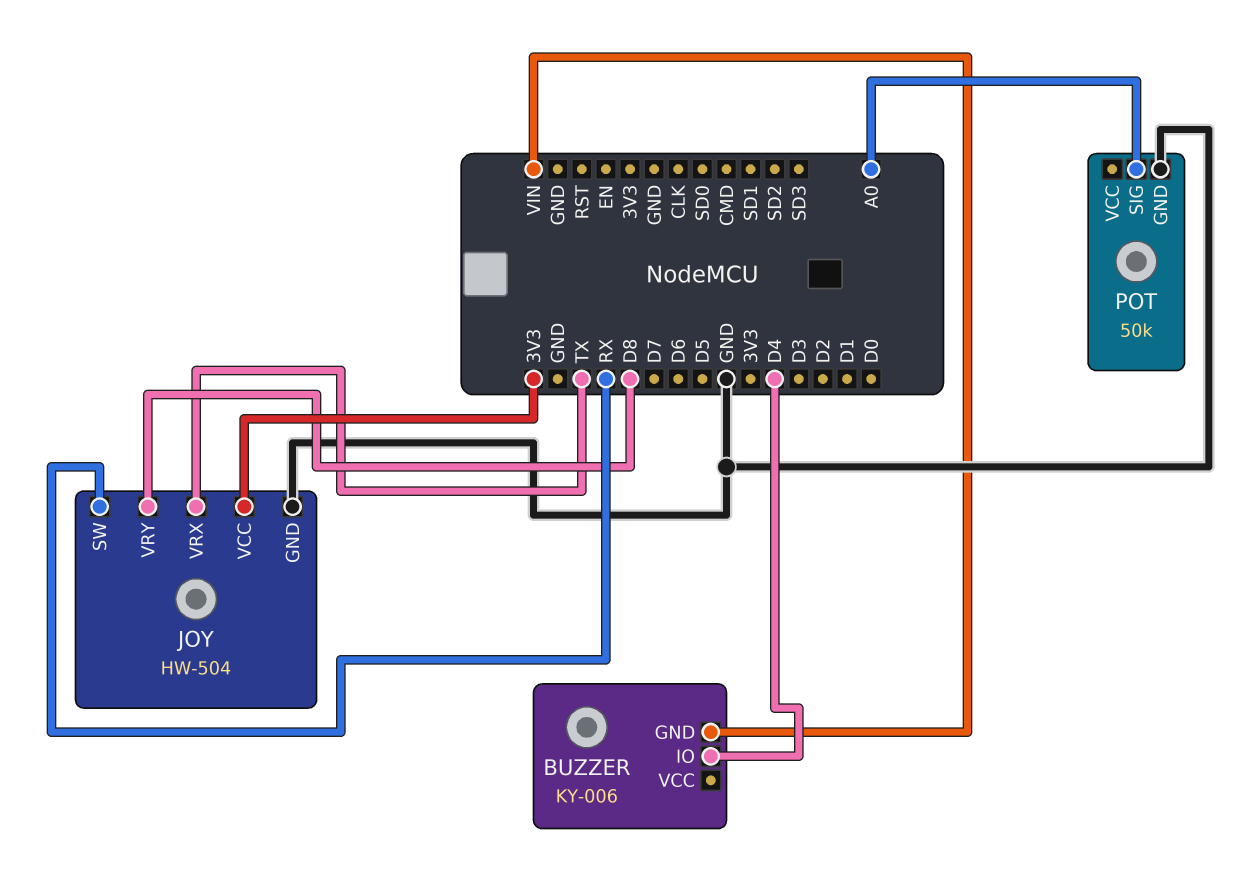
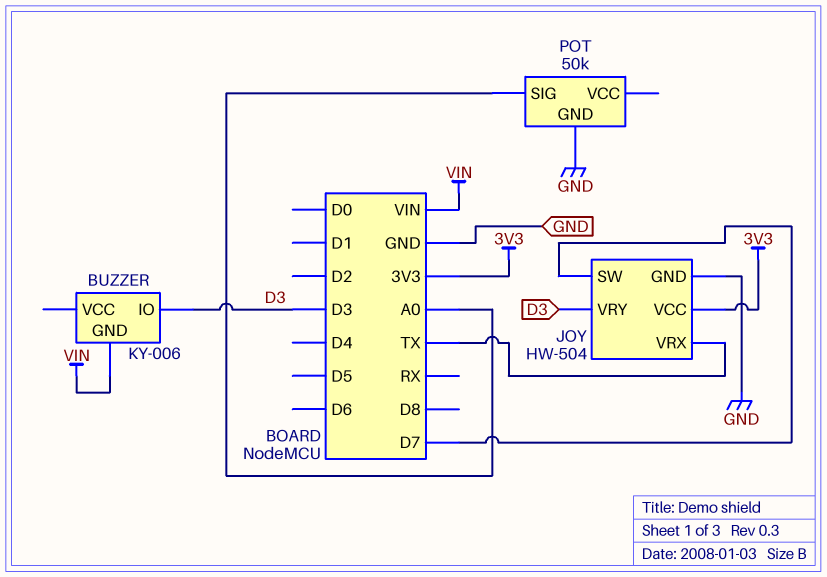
BUZZER pin IO: D4 -> D3
JOY pin SW: RX -> D7
JOY pin VRY: D8 -> D3

